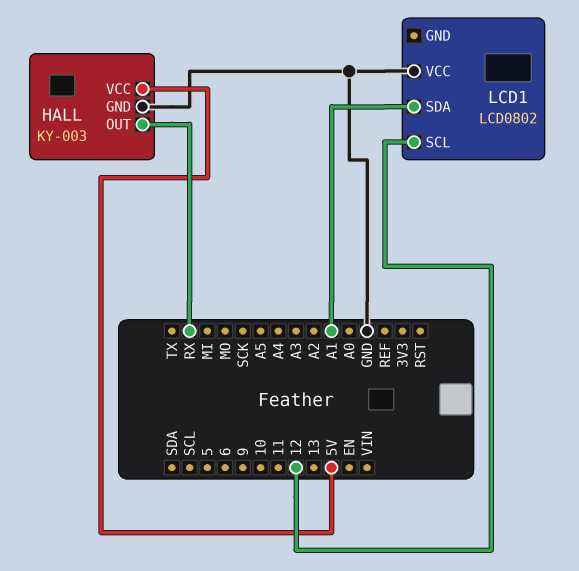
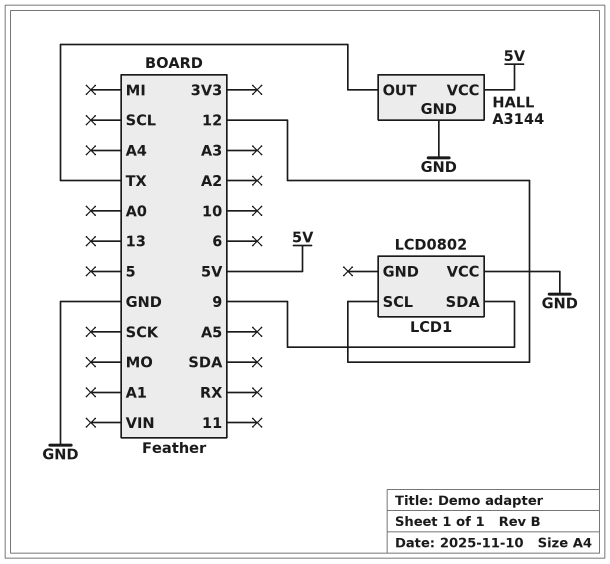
HALL: KY-003 -> A3144
HALL pin OUT: RX -> TX
LCD1 pin SDA: A1 -> 9

